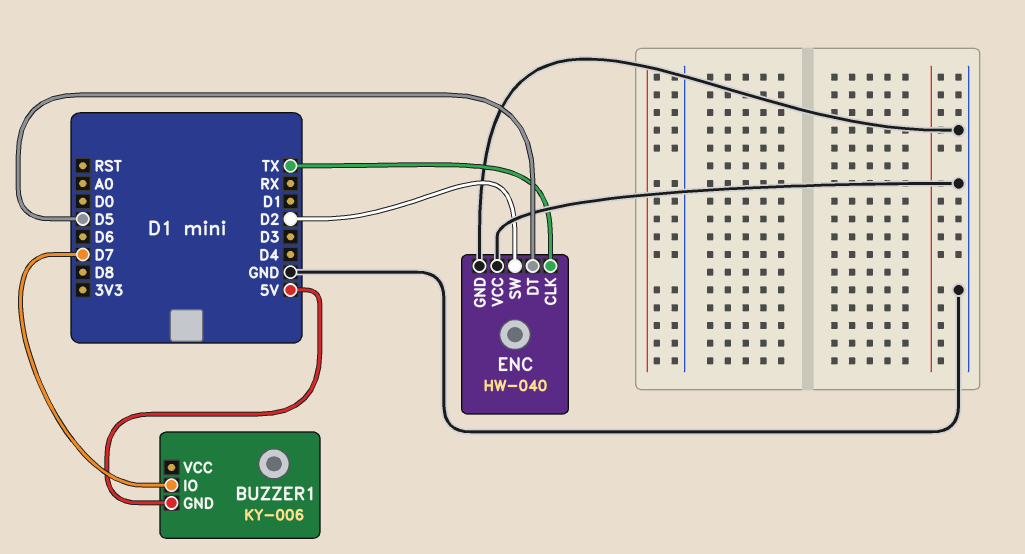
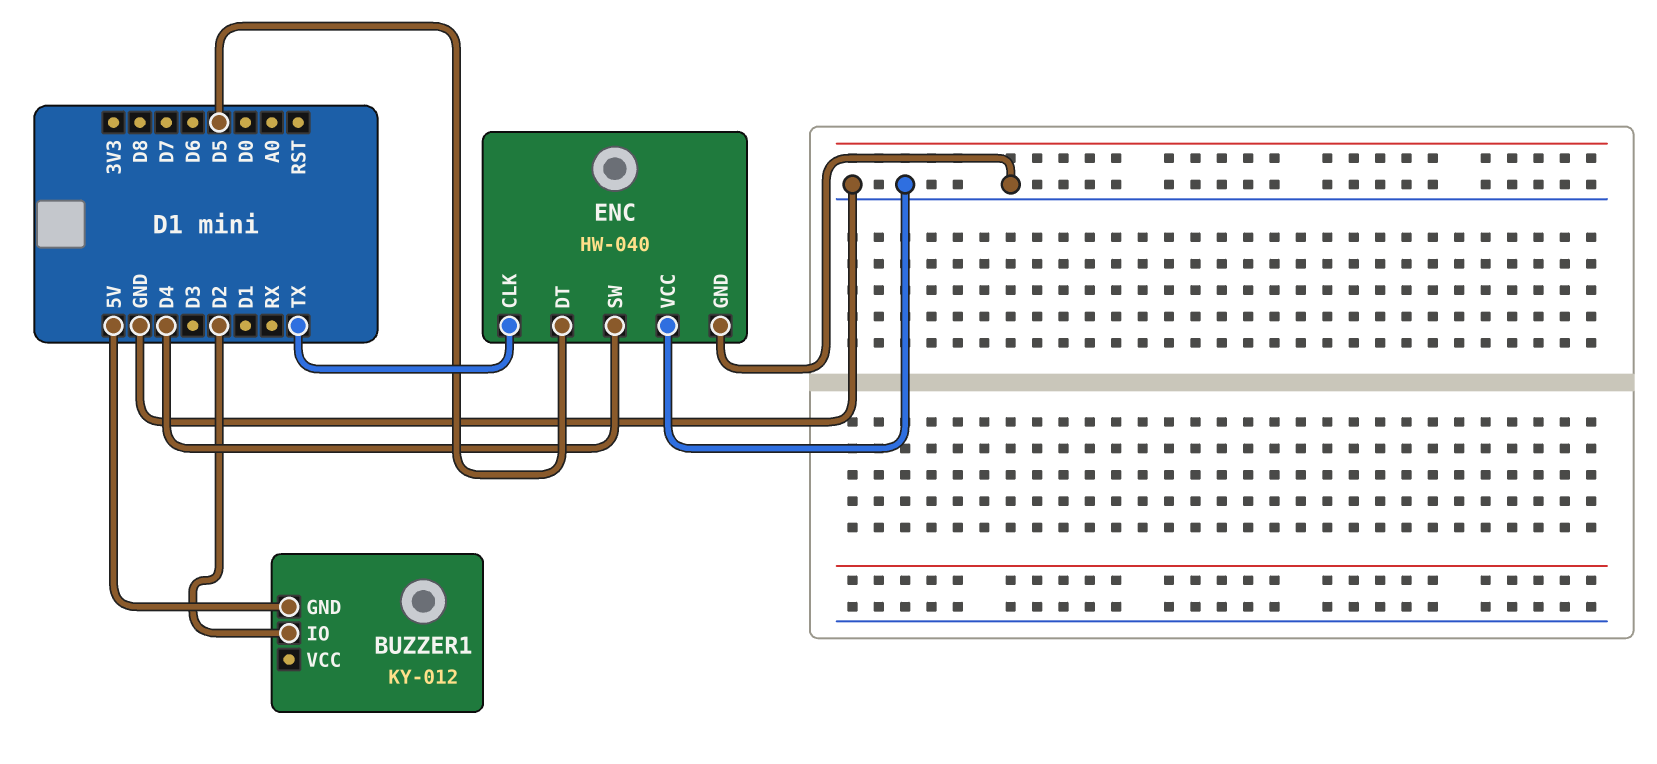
BUZZER1: KY-006 -> KY-012
BUZZER1 pin IO: D7 -> D2
ENC pin SW: D2 -> D4

